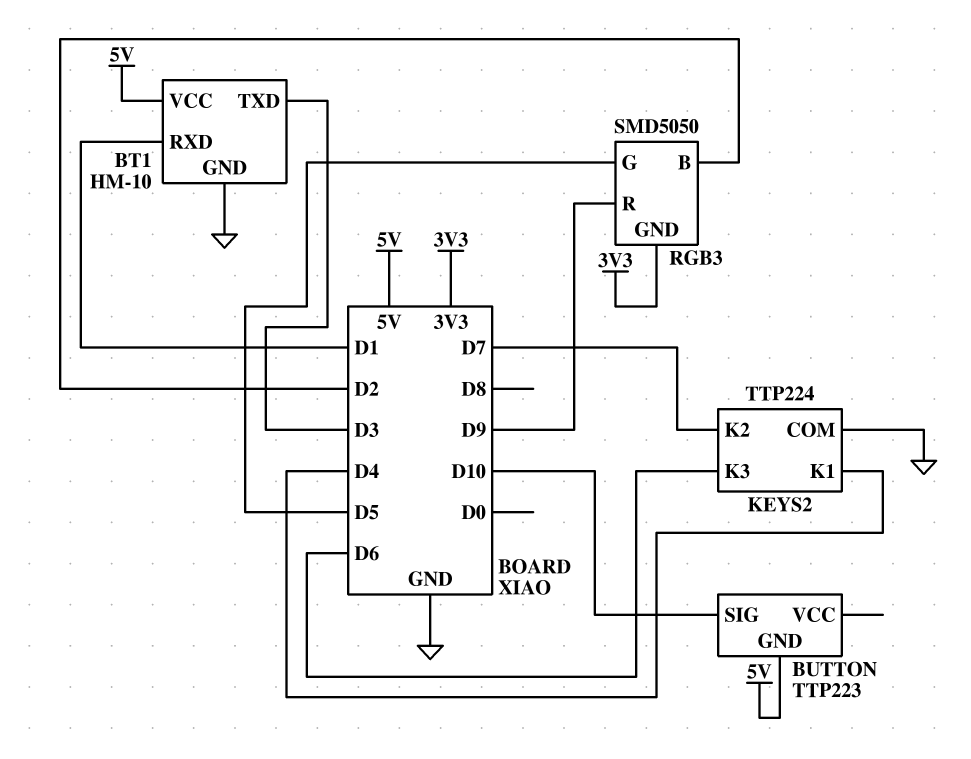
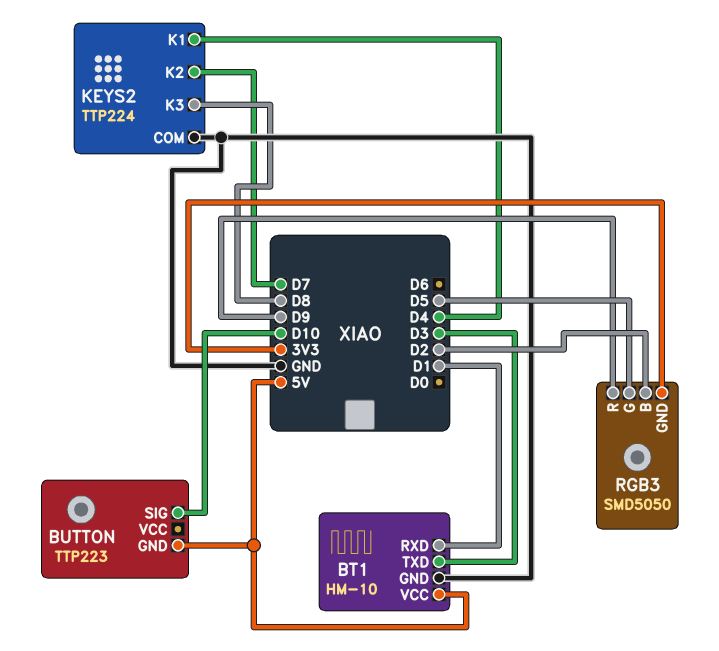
KEYS2 pin K3: D6 -> D8

